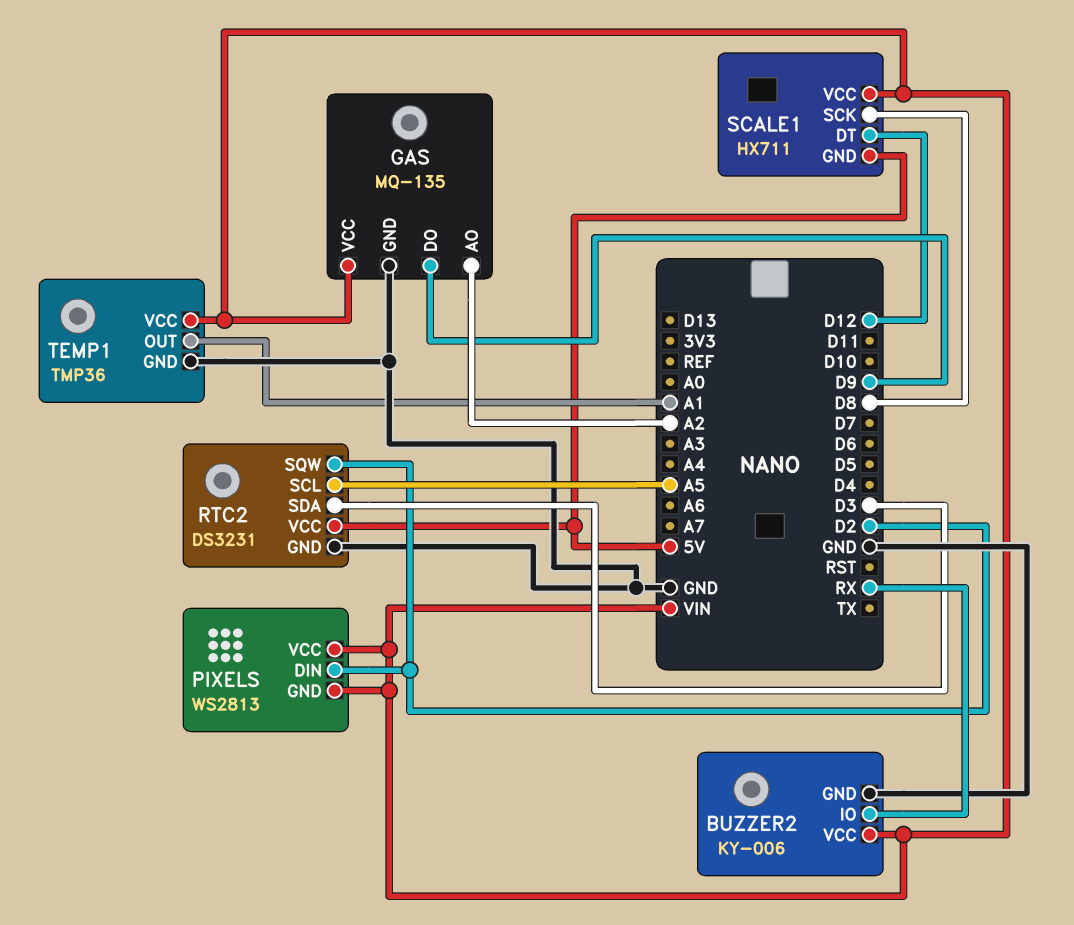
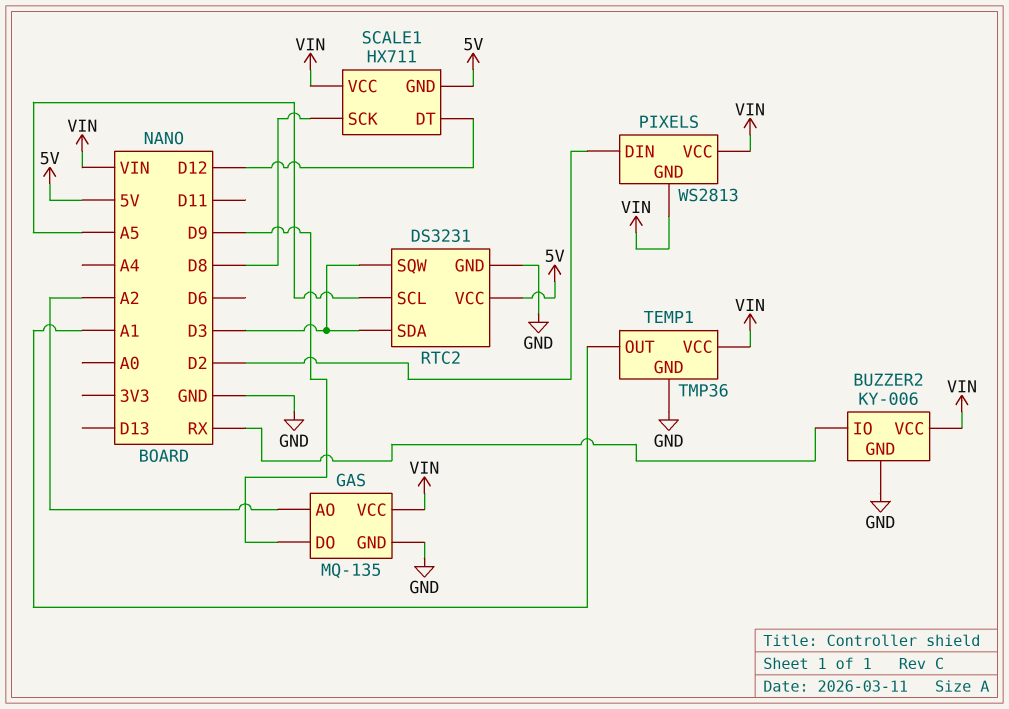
RTC2 pin SQW: D2 -> D3

